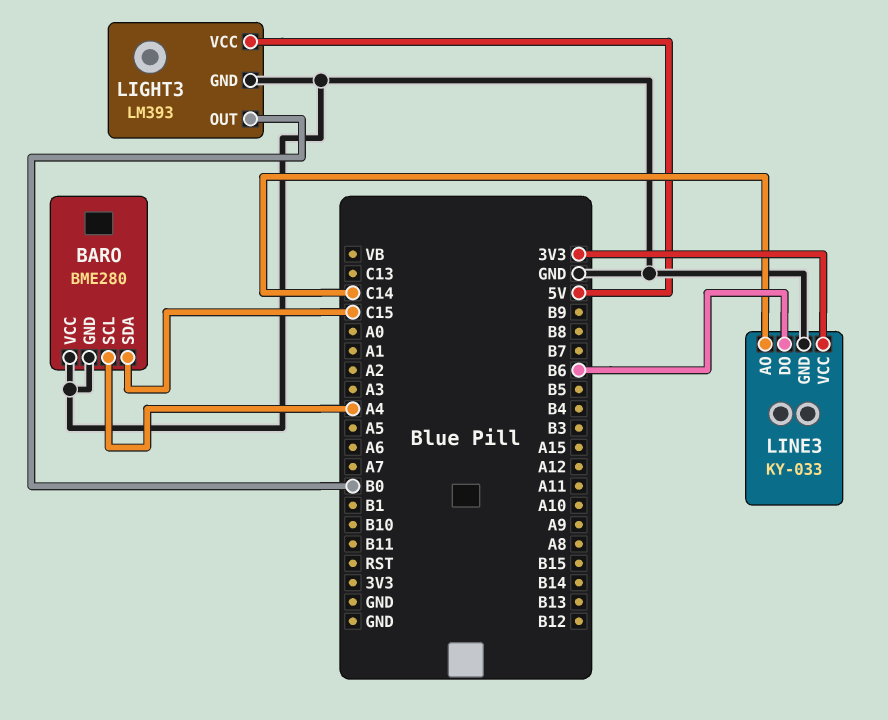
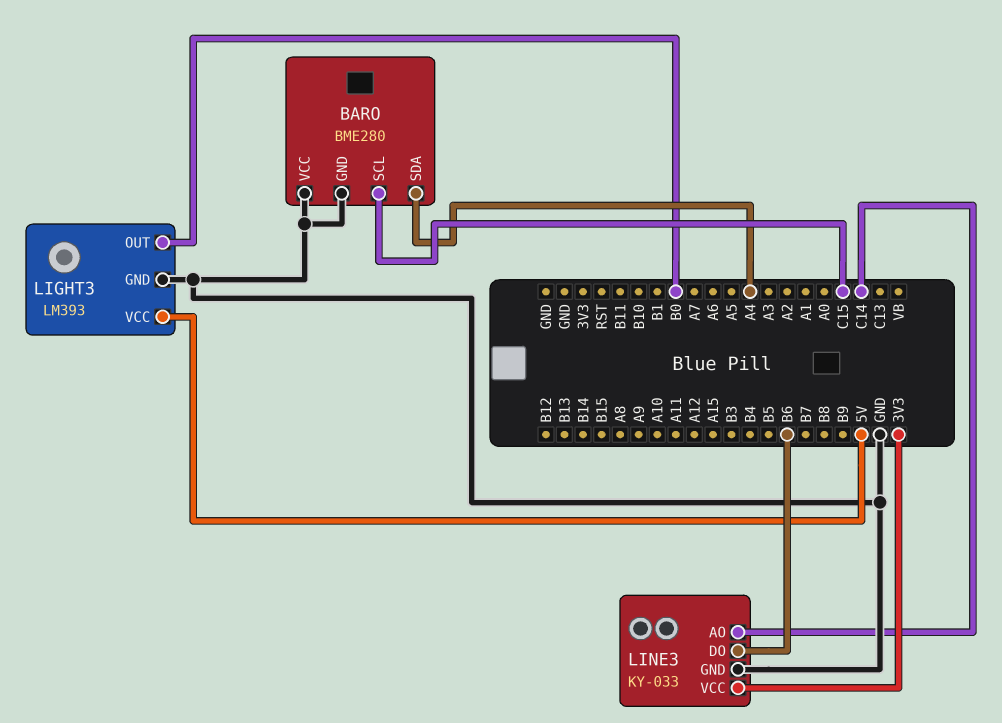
BARO pin SCL: A4 -> C15
BARO pin SDA: C15 -> A4

